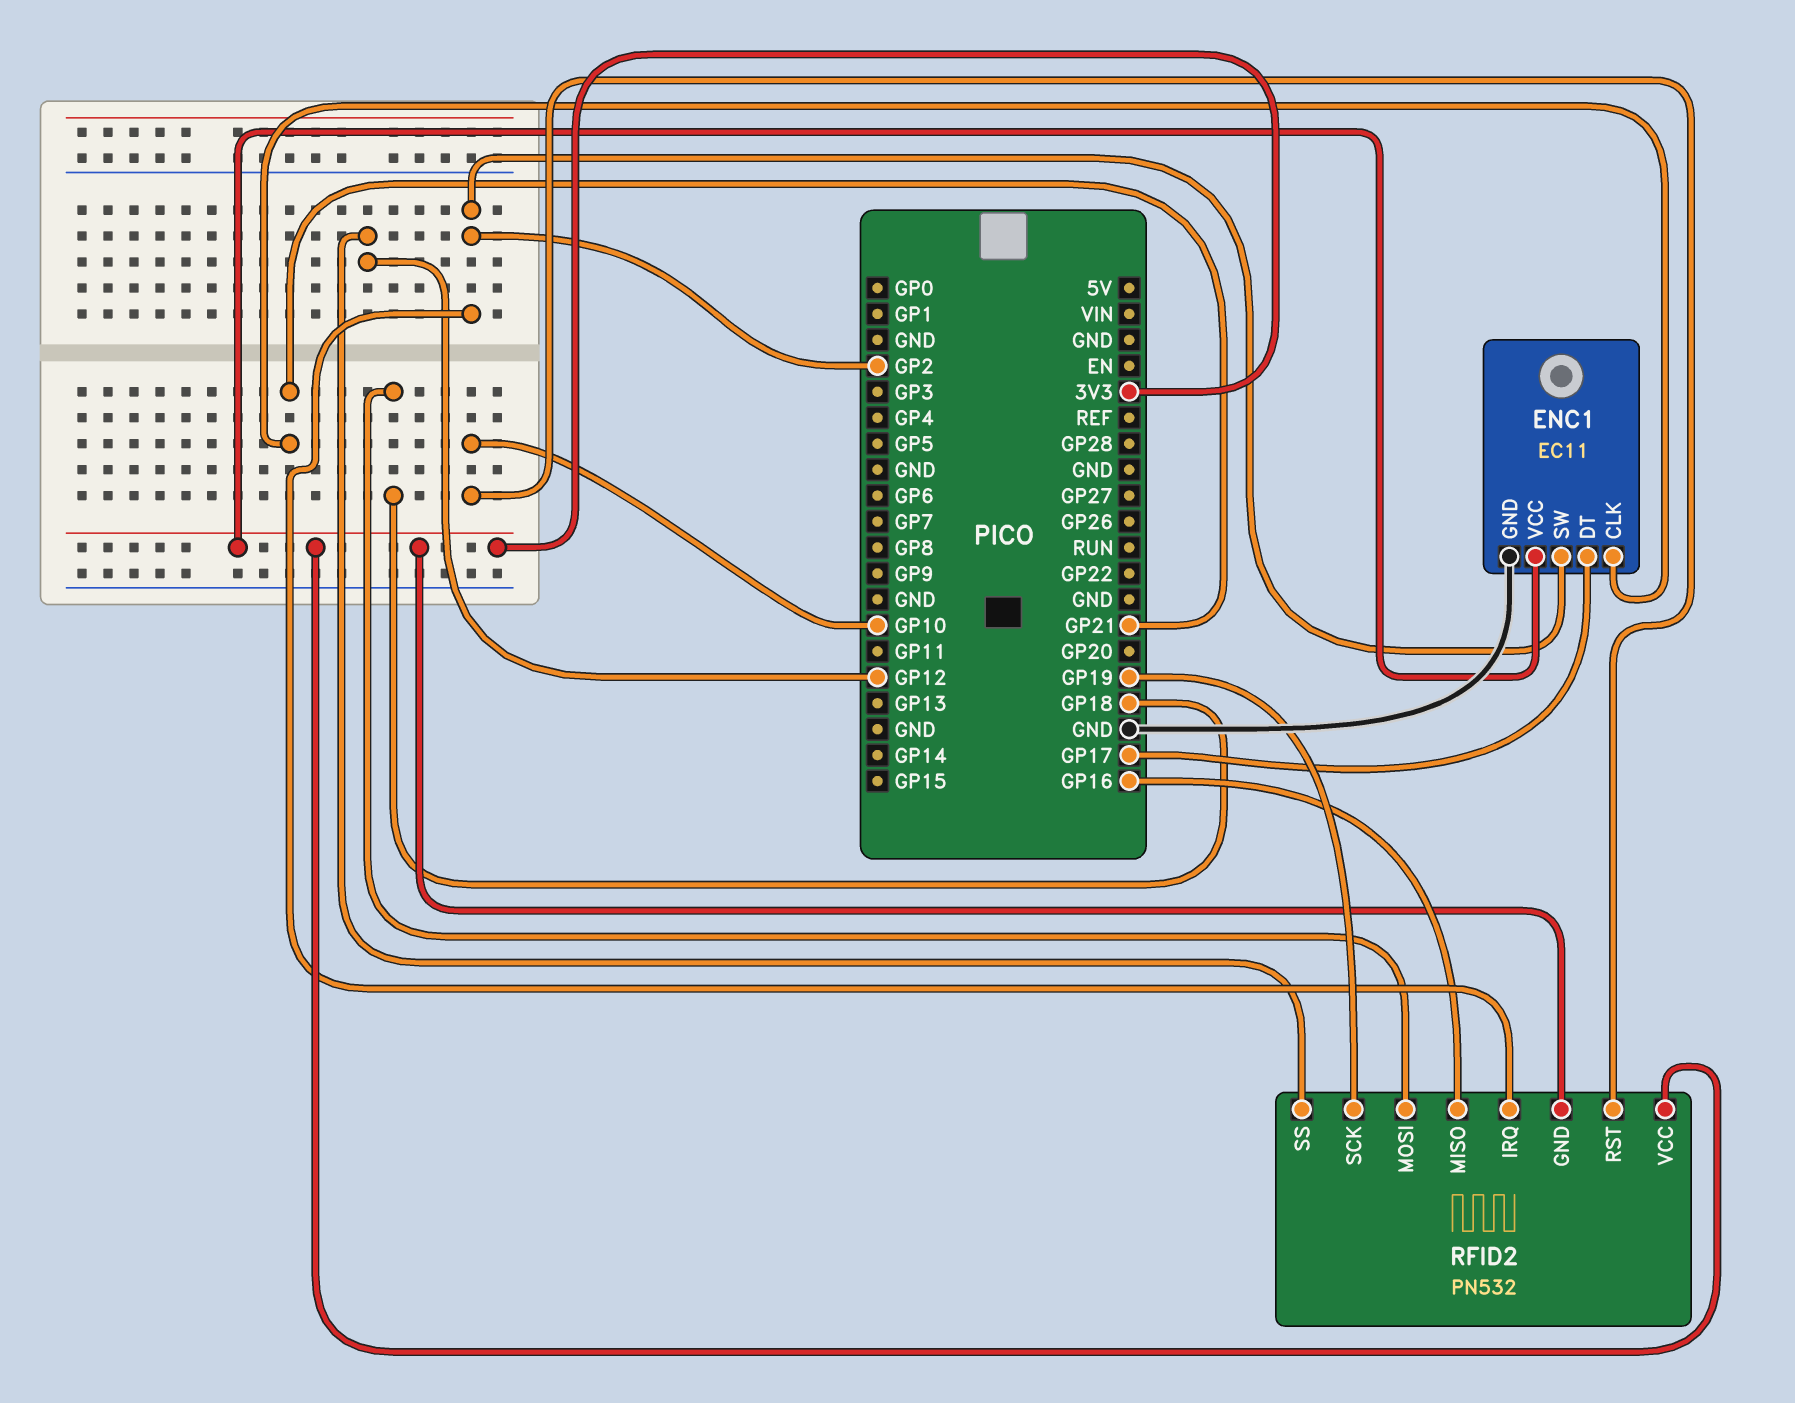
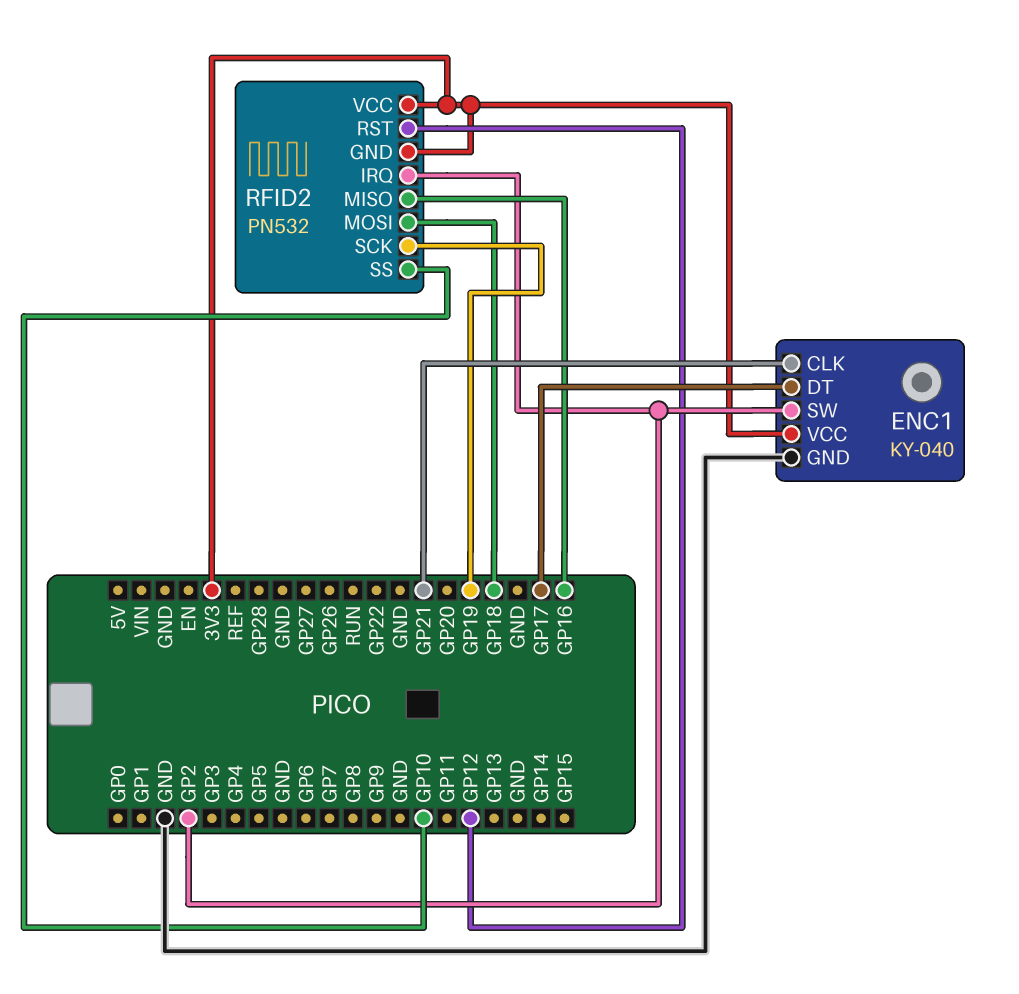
ENC1: EC11 -> KY-040
RFID2 pin RST: GP10 -> GP12
RFID2 pin SS: GP12 -> GP10

